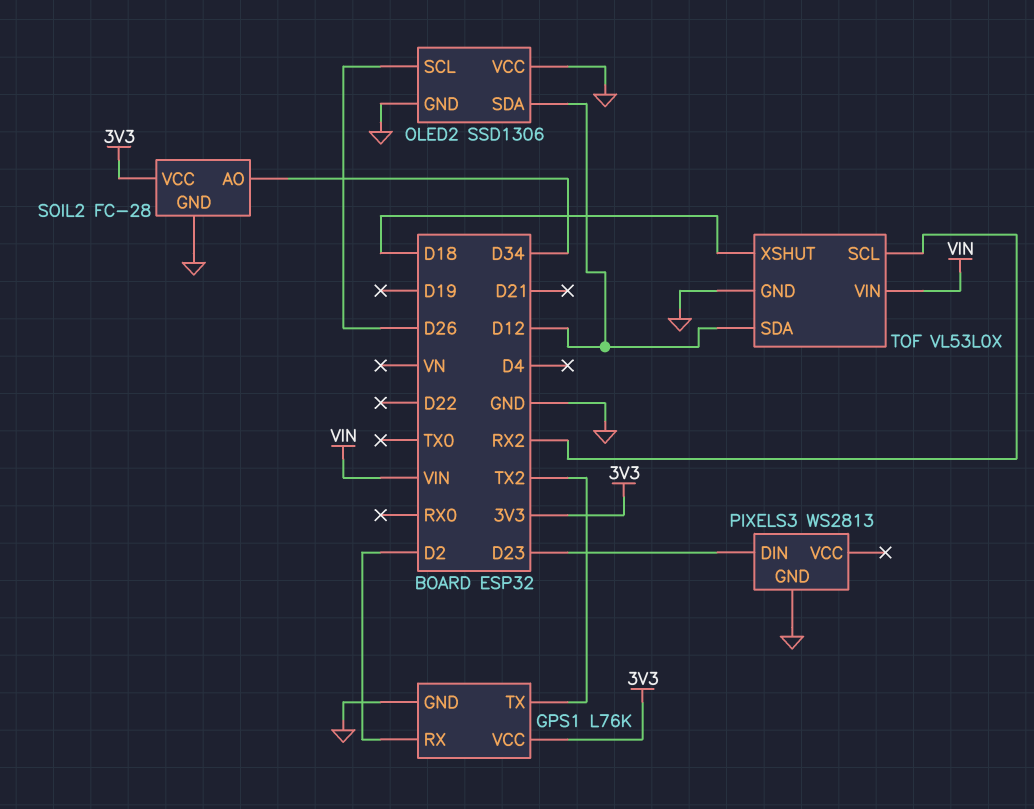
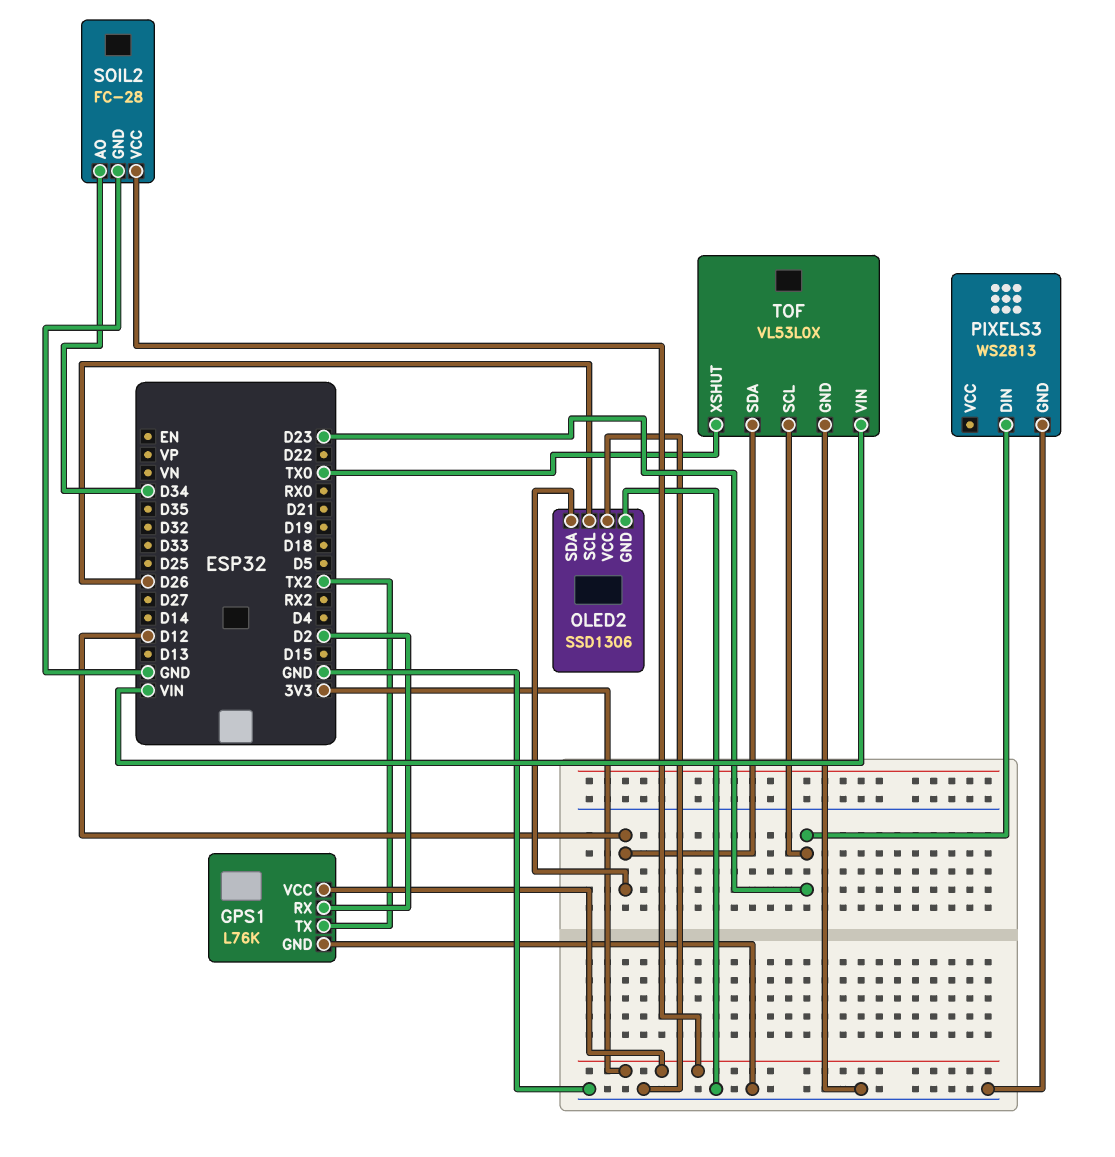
TOF pin SCL: RX2 -> D23
TOF pin XSHUT: D18 -> TX0

